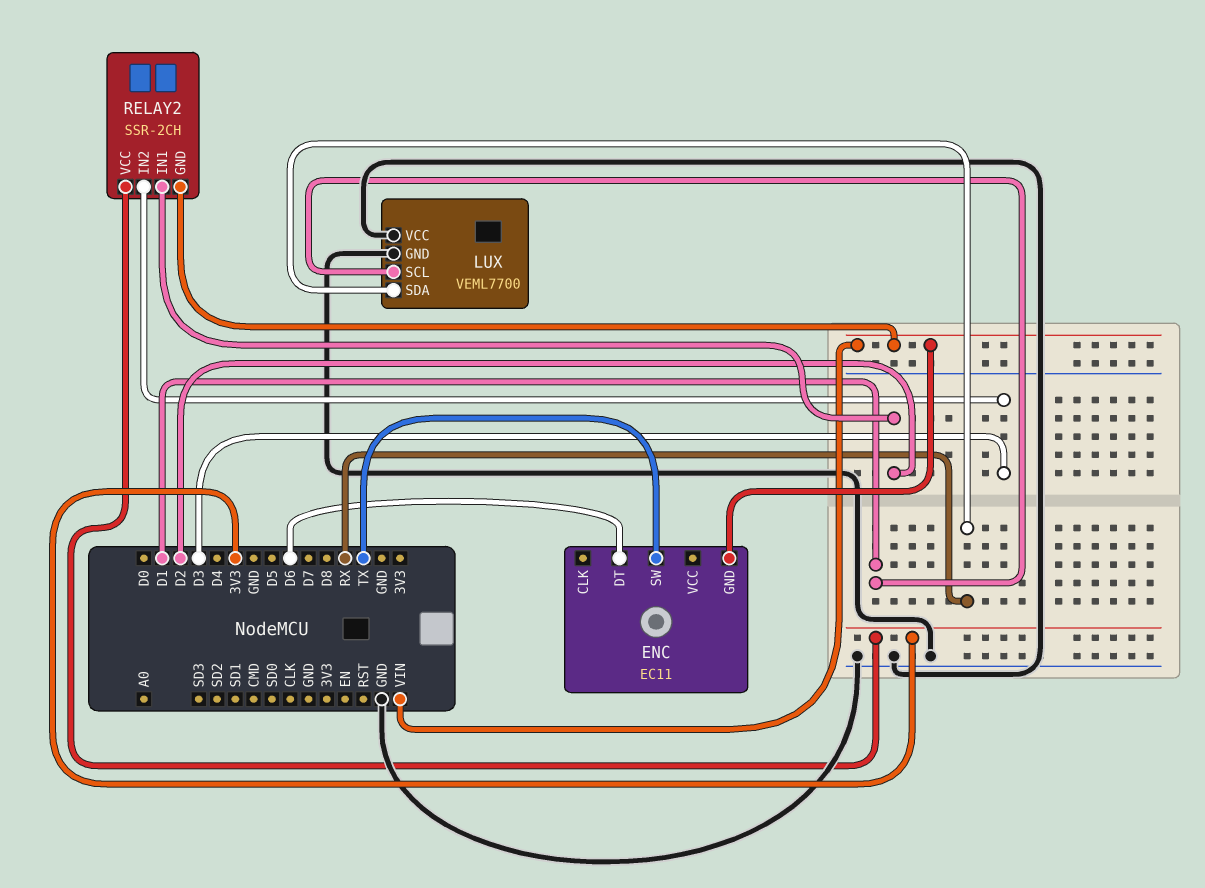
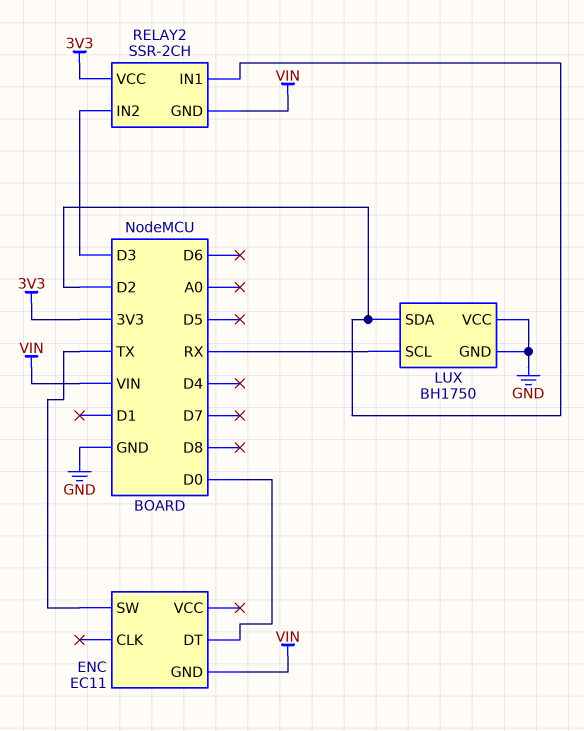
ENC pin DT: D6 -> D0
LUX: VEML7700 -> BH1750
LUX pin SCL: D1 -> RX
LUX pin SDA: RX -> D2

